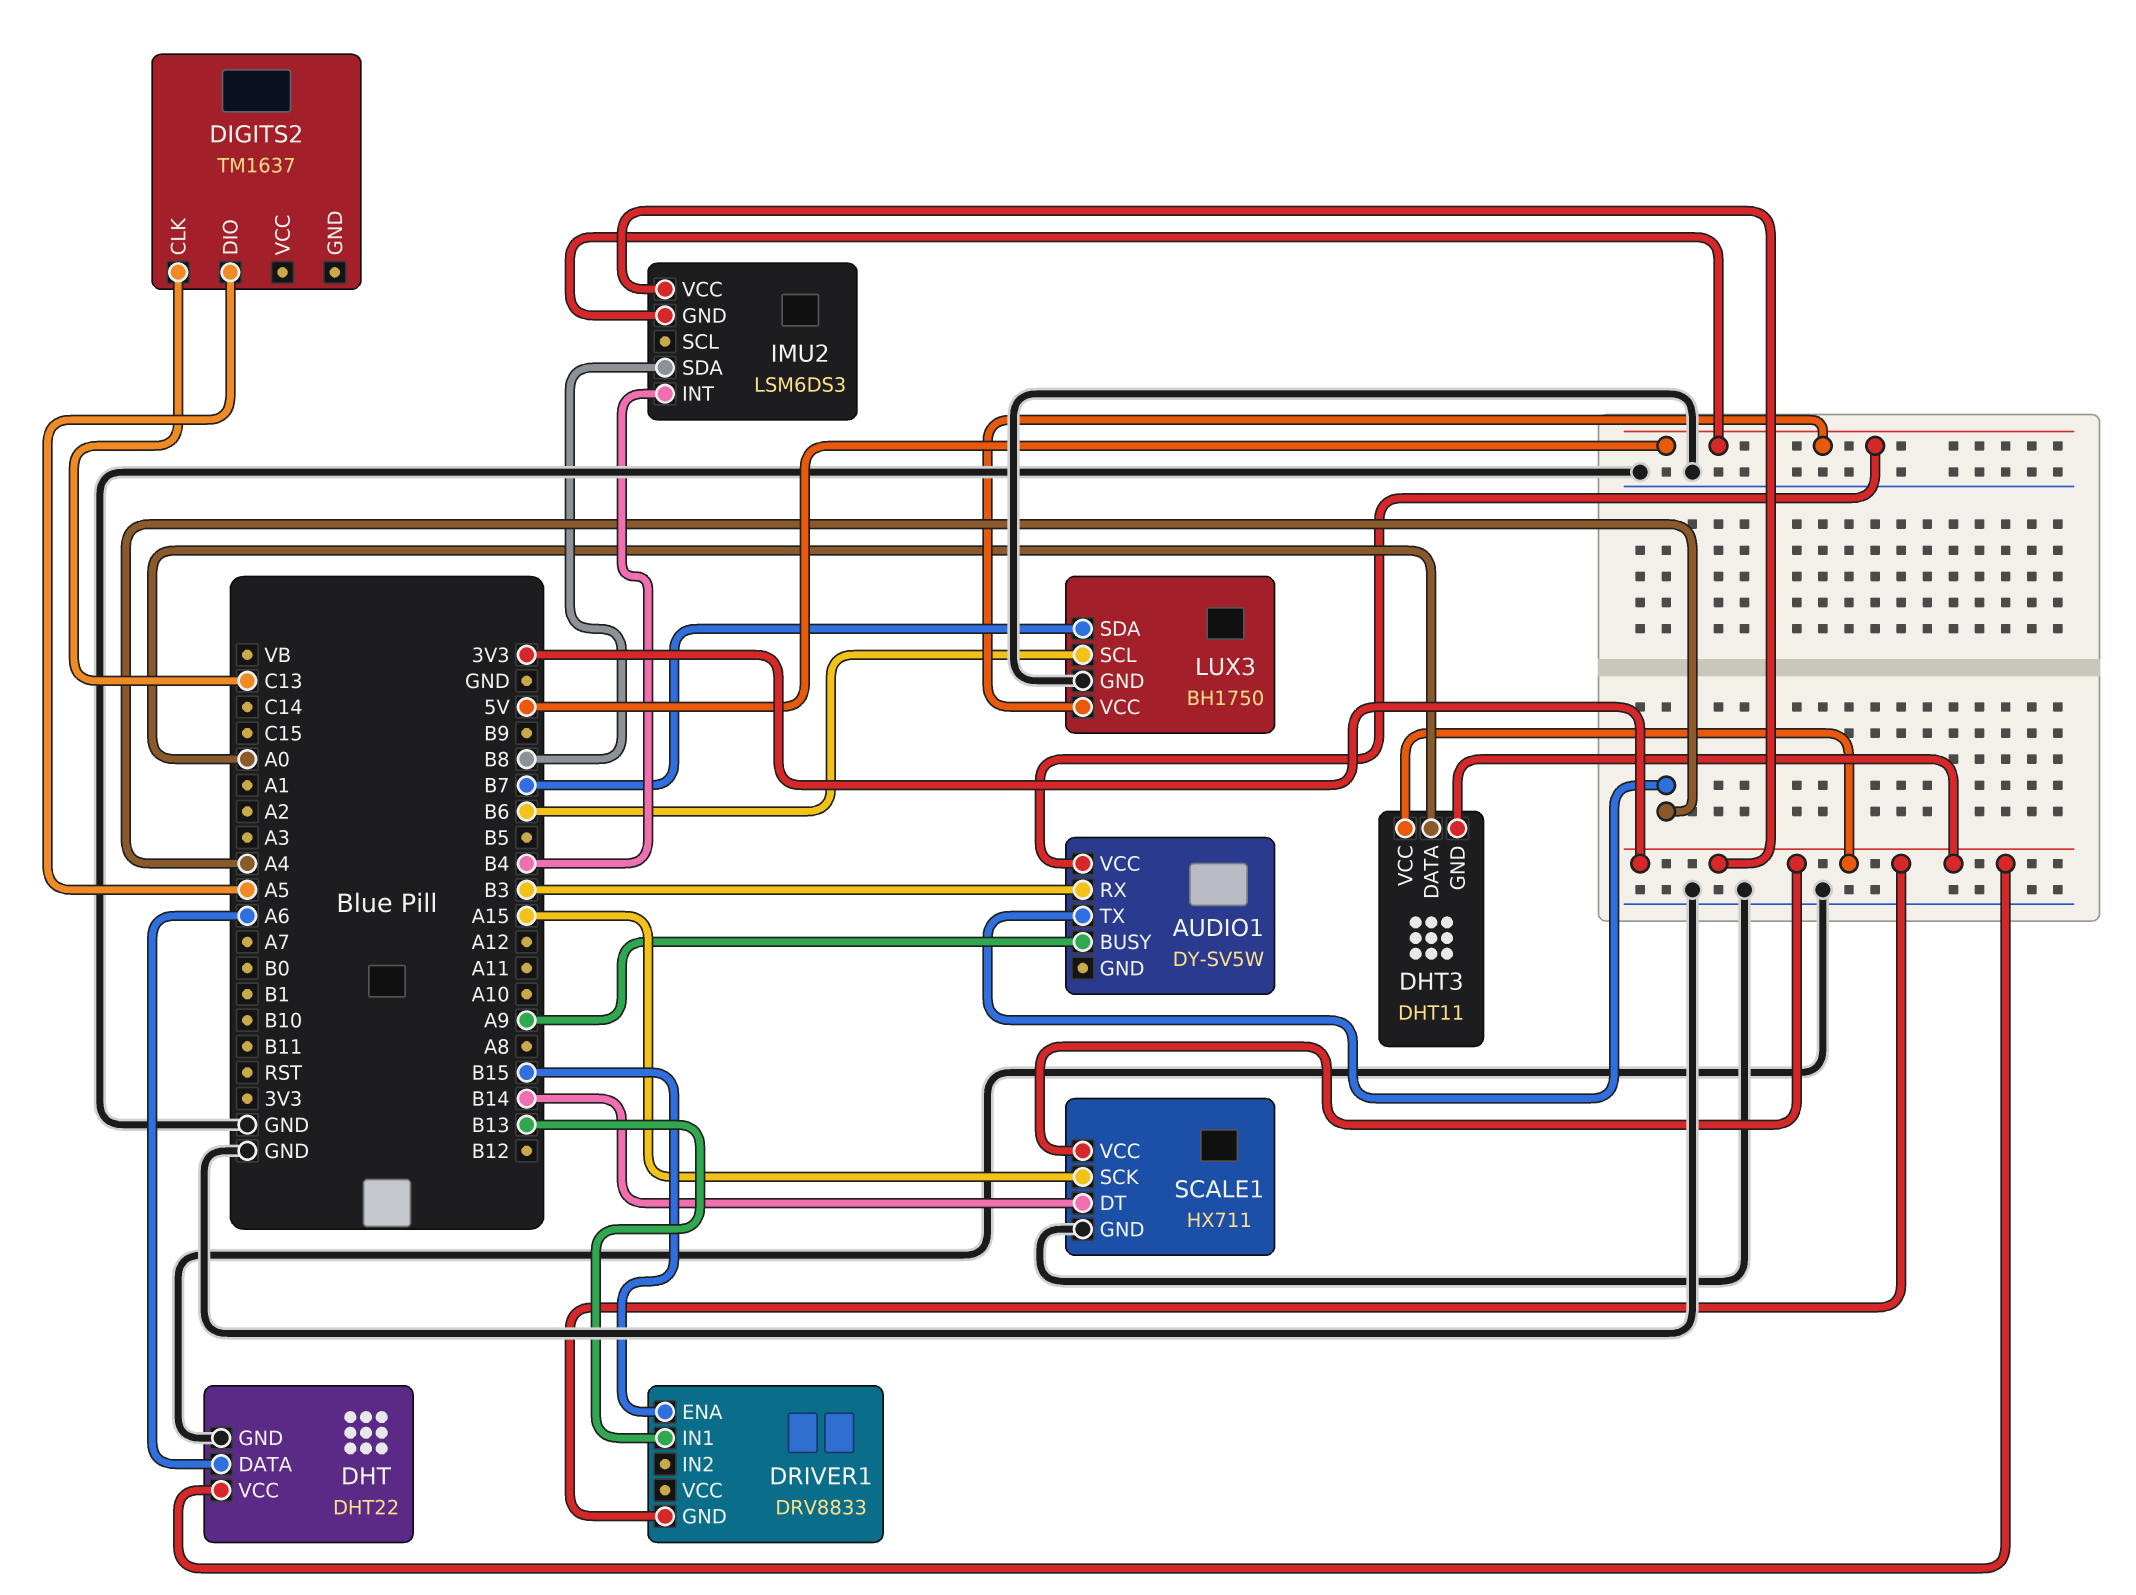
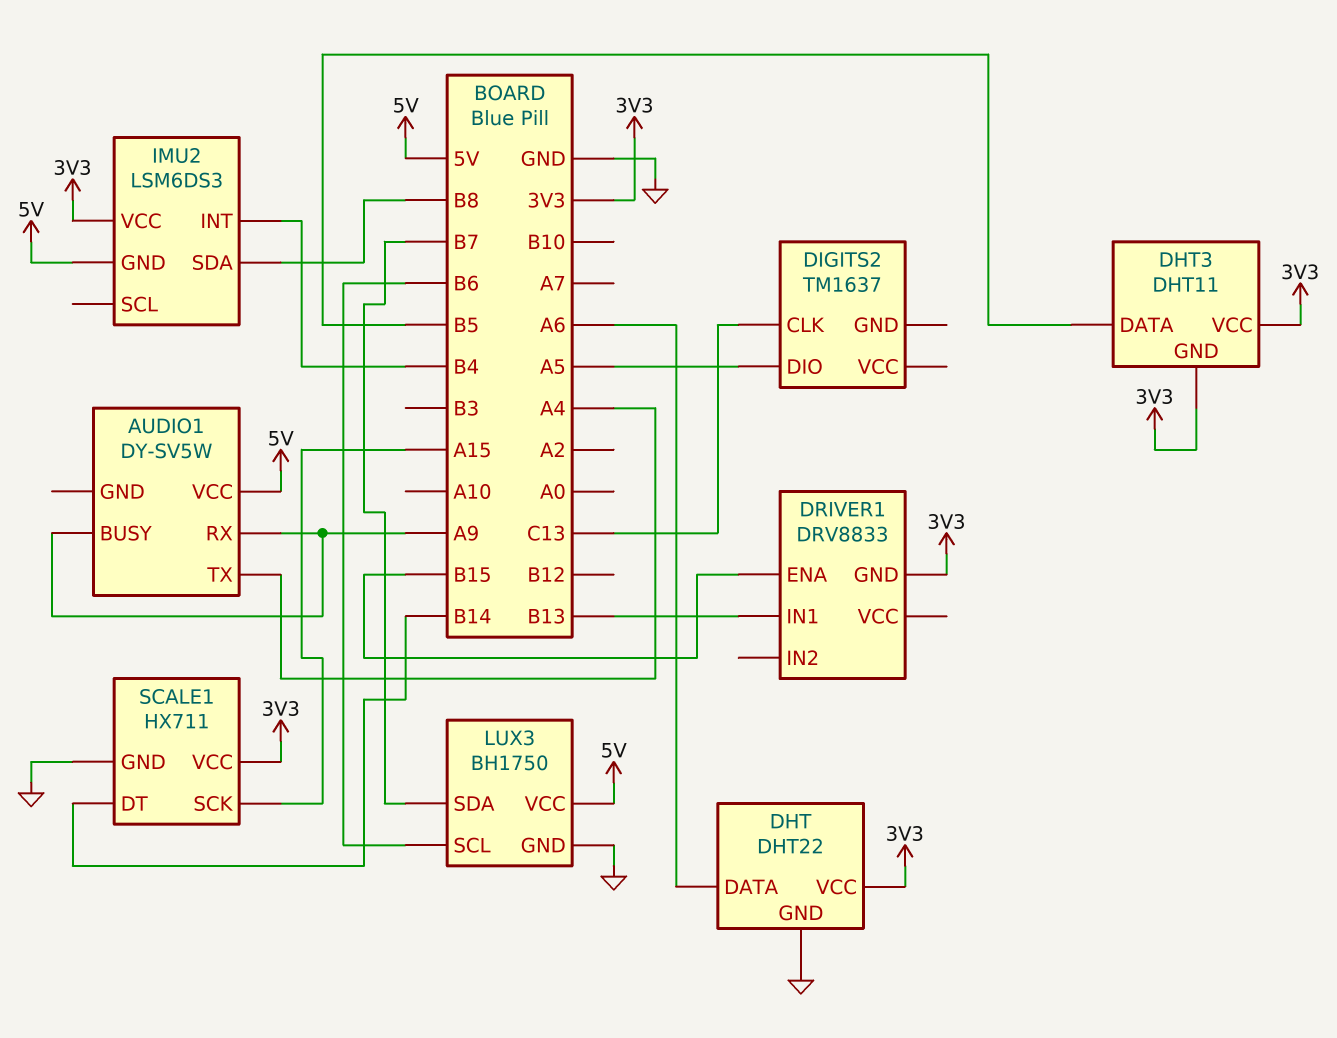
AUDIO1 pin RX: B3 -> A9
DHT3 pin DATA: A0 -> B5

